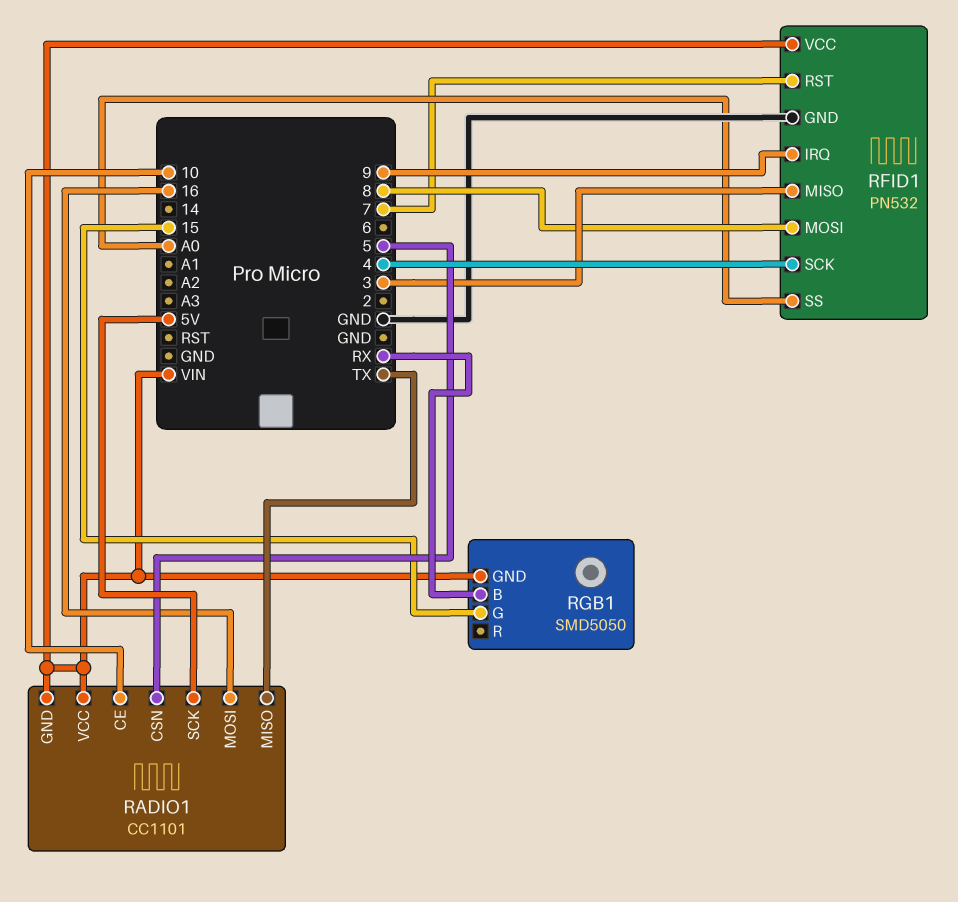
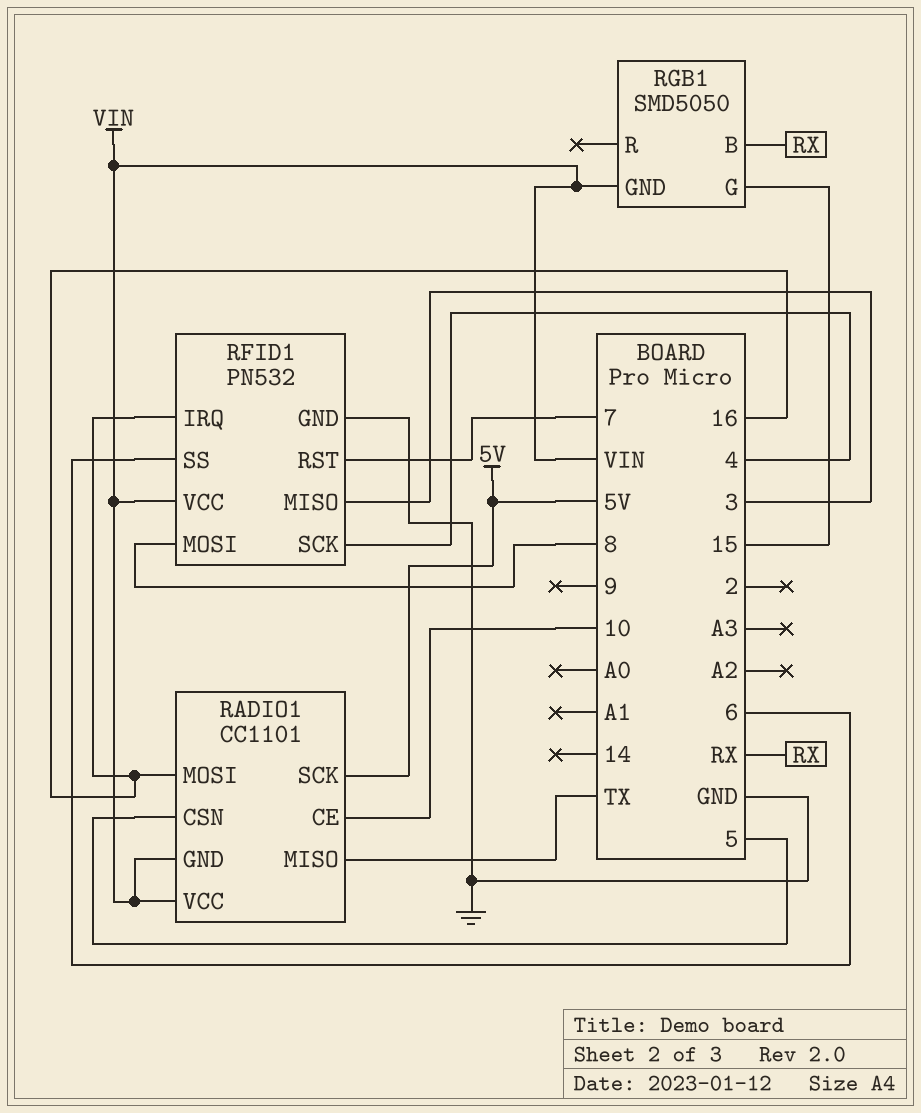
RFID1 pin IRQ: 9 -> 16
RFID1 pin SS: A0 -> 6

